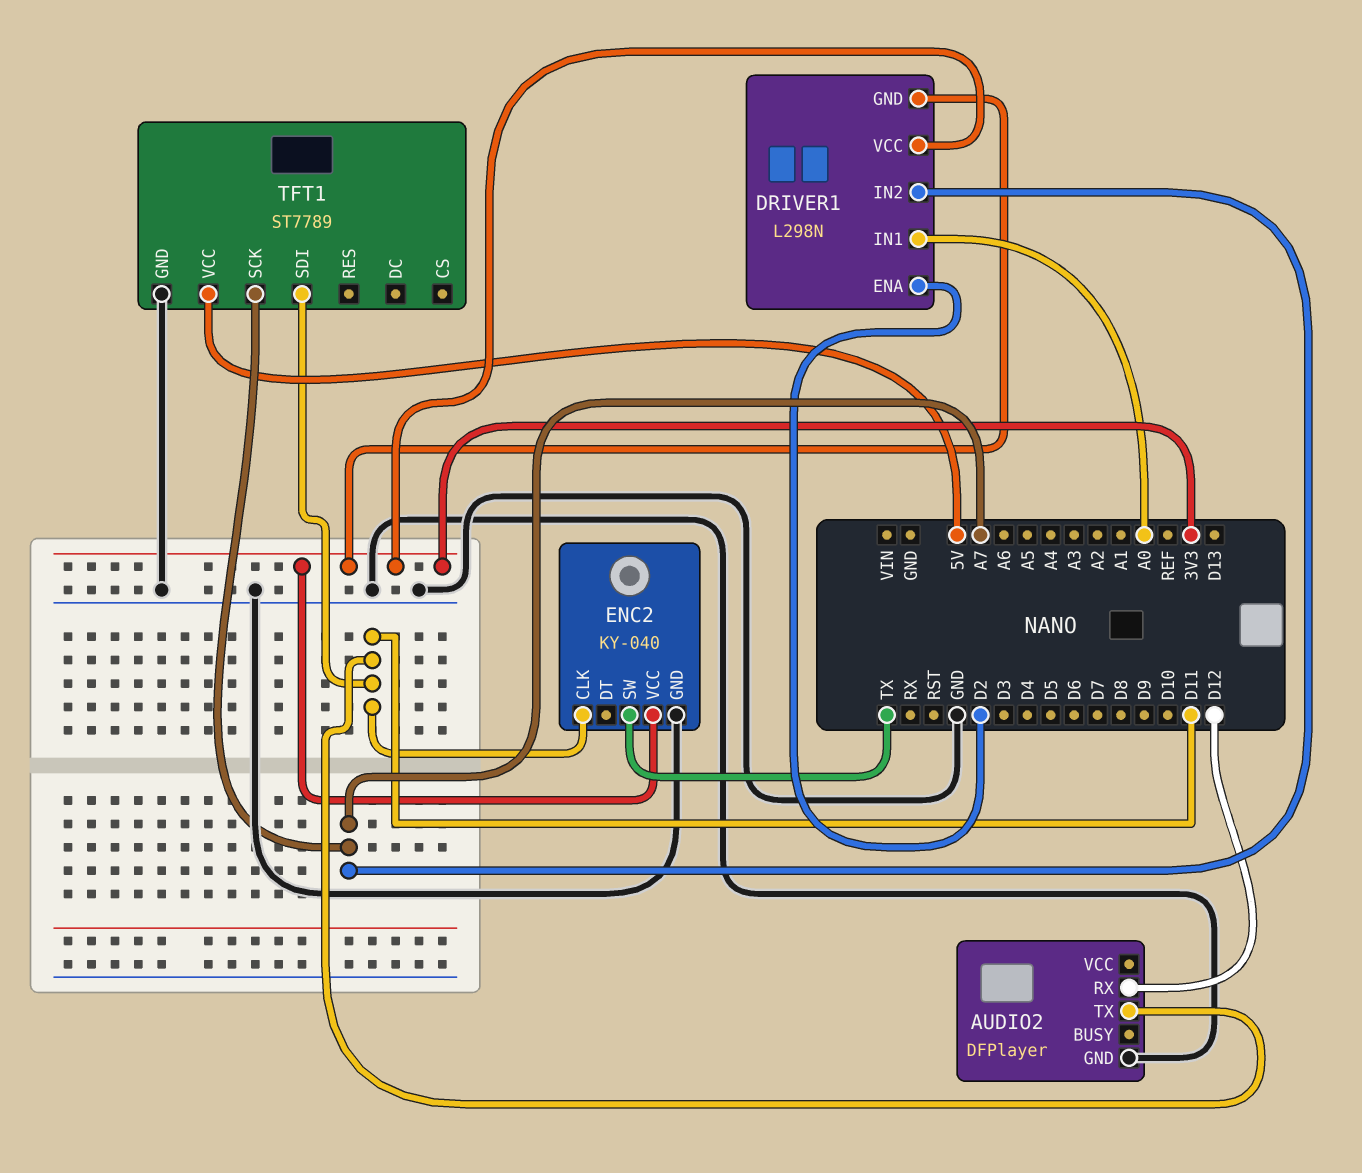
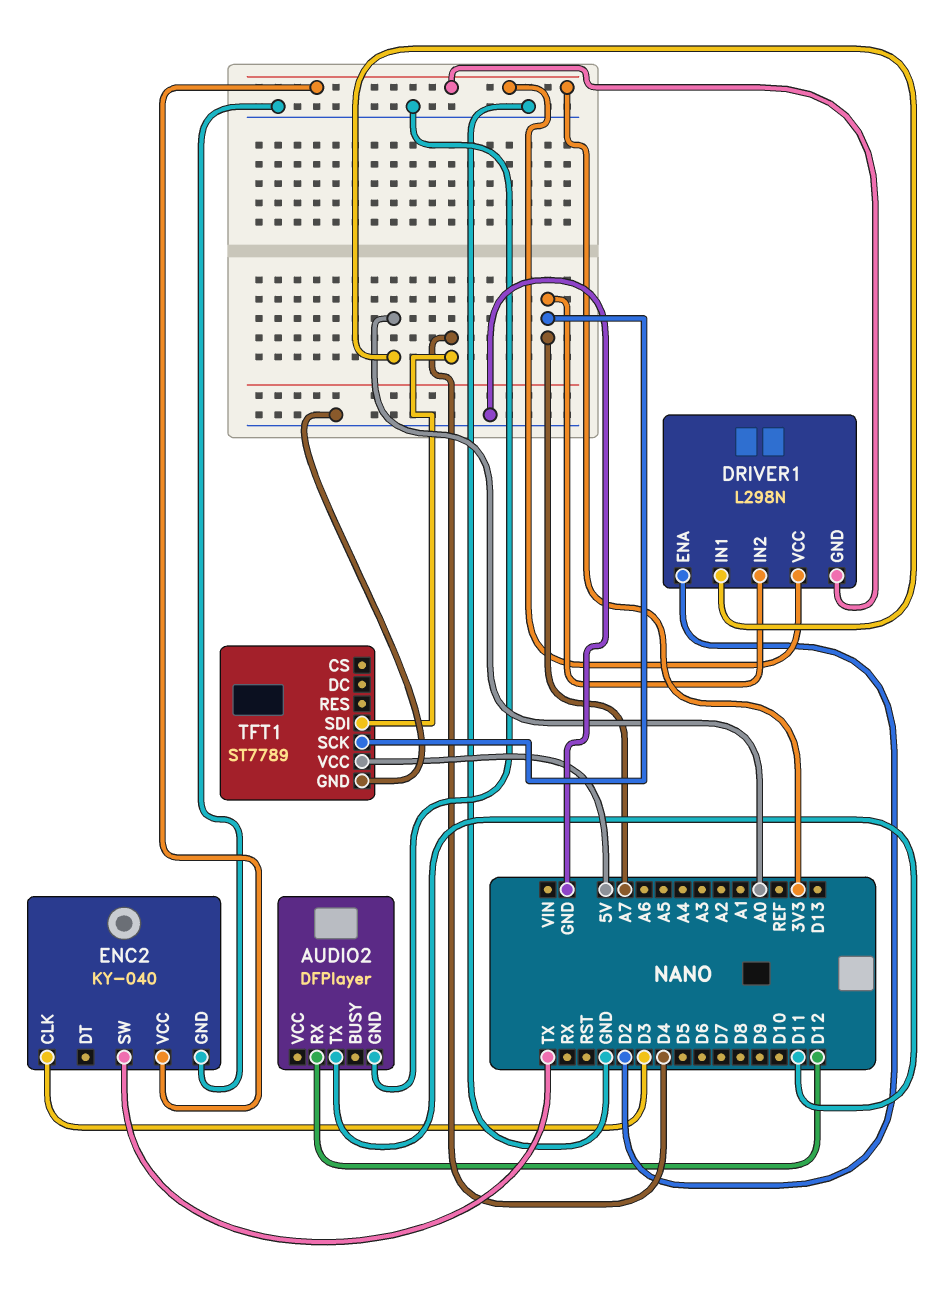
ENC2 pin CLK: D11 -> D3
TFT1 pin SDI: D11 -> D4

